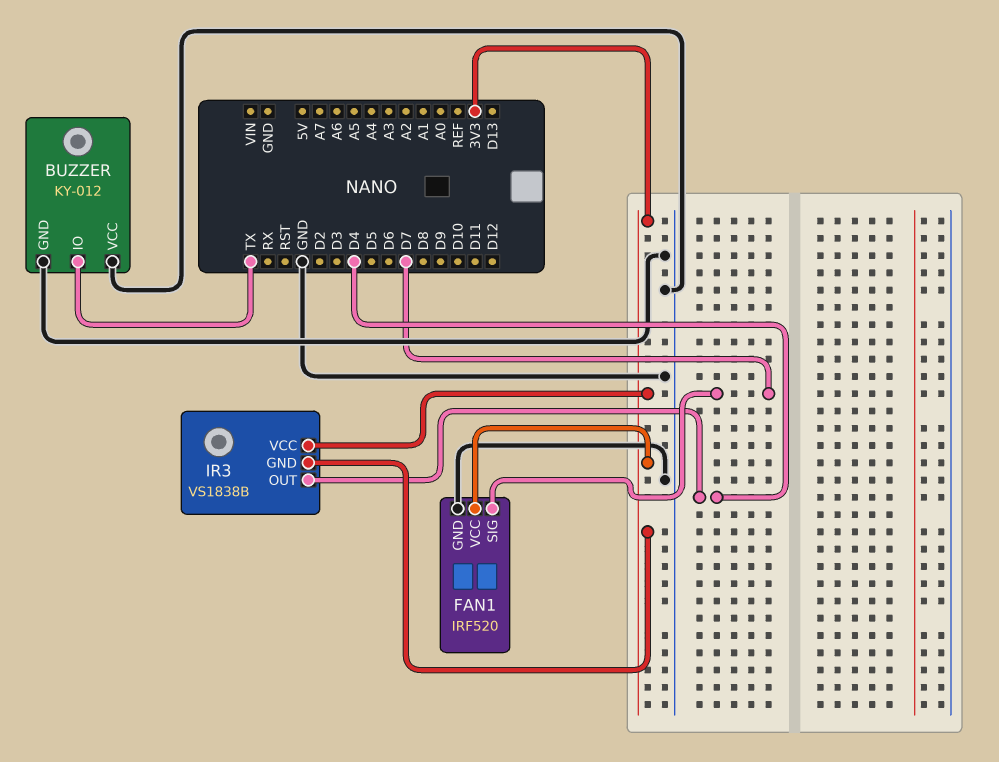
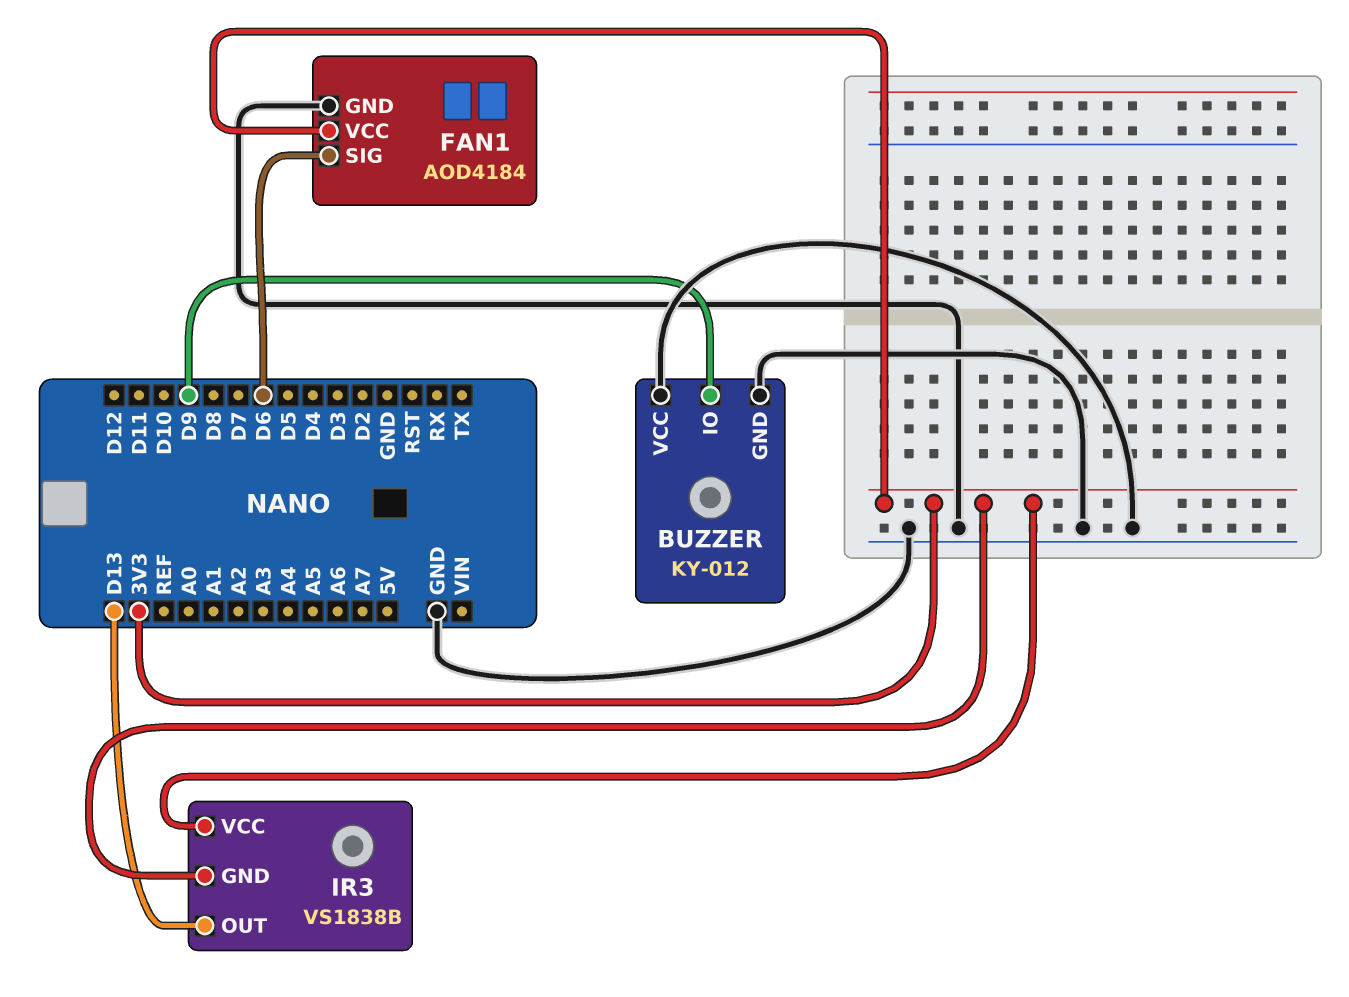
BUZZER pin IO: TX -> D9
FAN1: IRF520 -> AOD4184
FAN1 pin SIG: D7 -> D6
IR3 pin OUT: D4 -> D13

